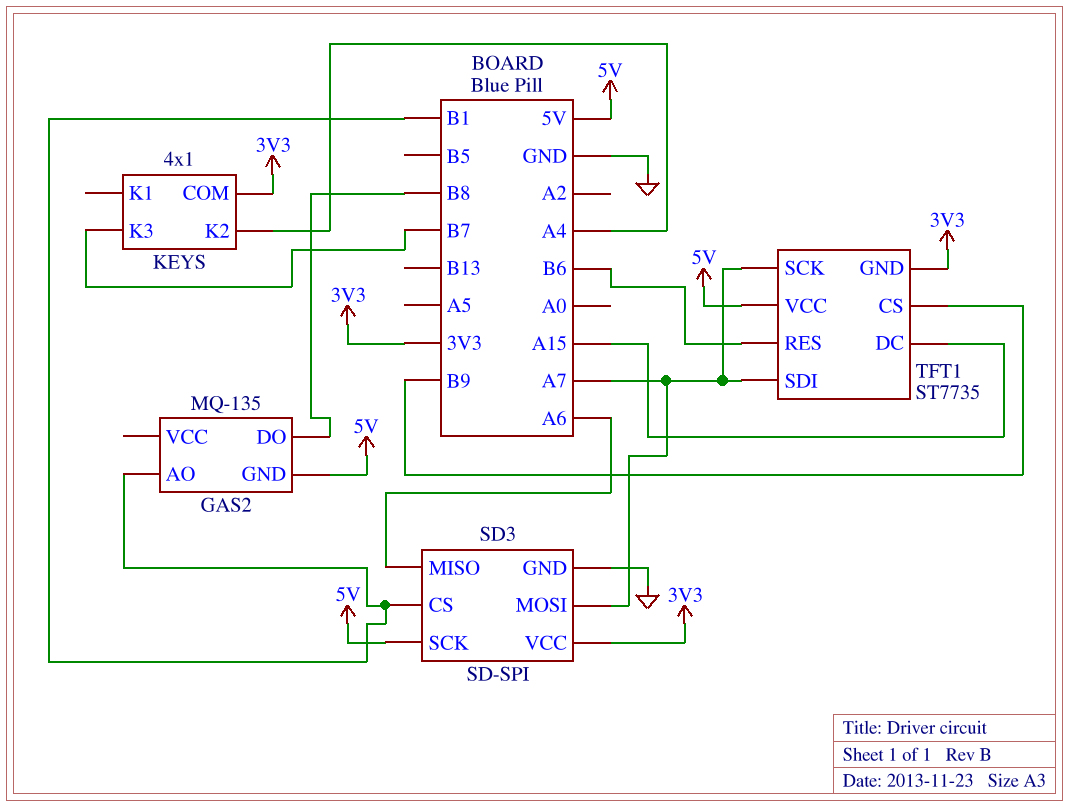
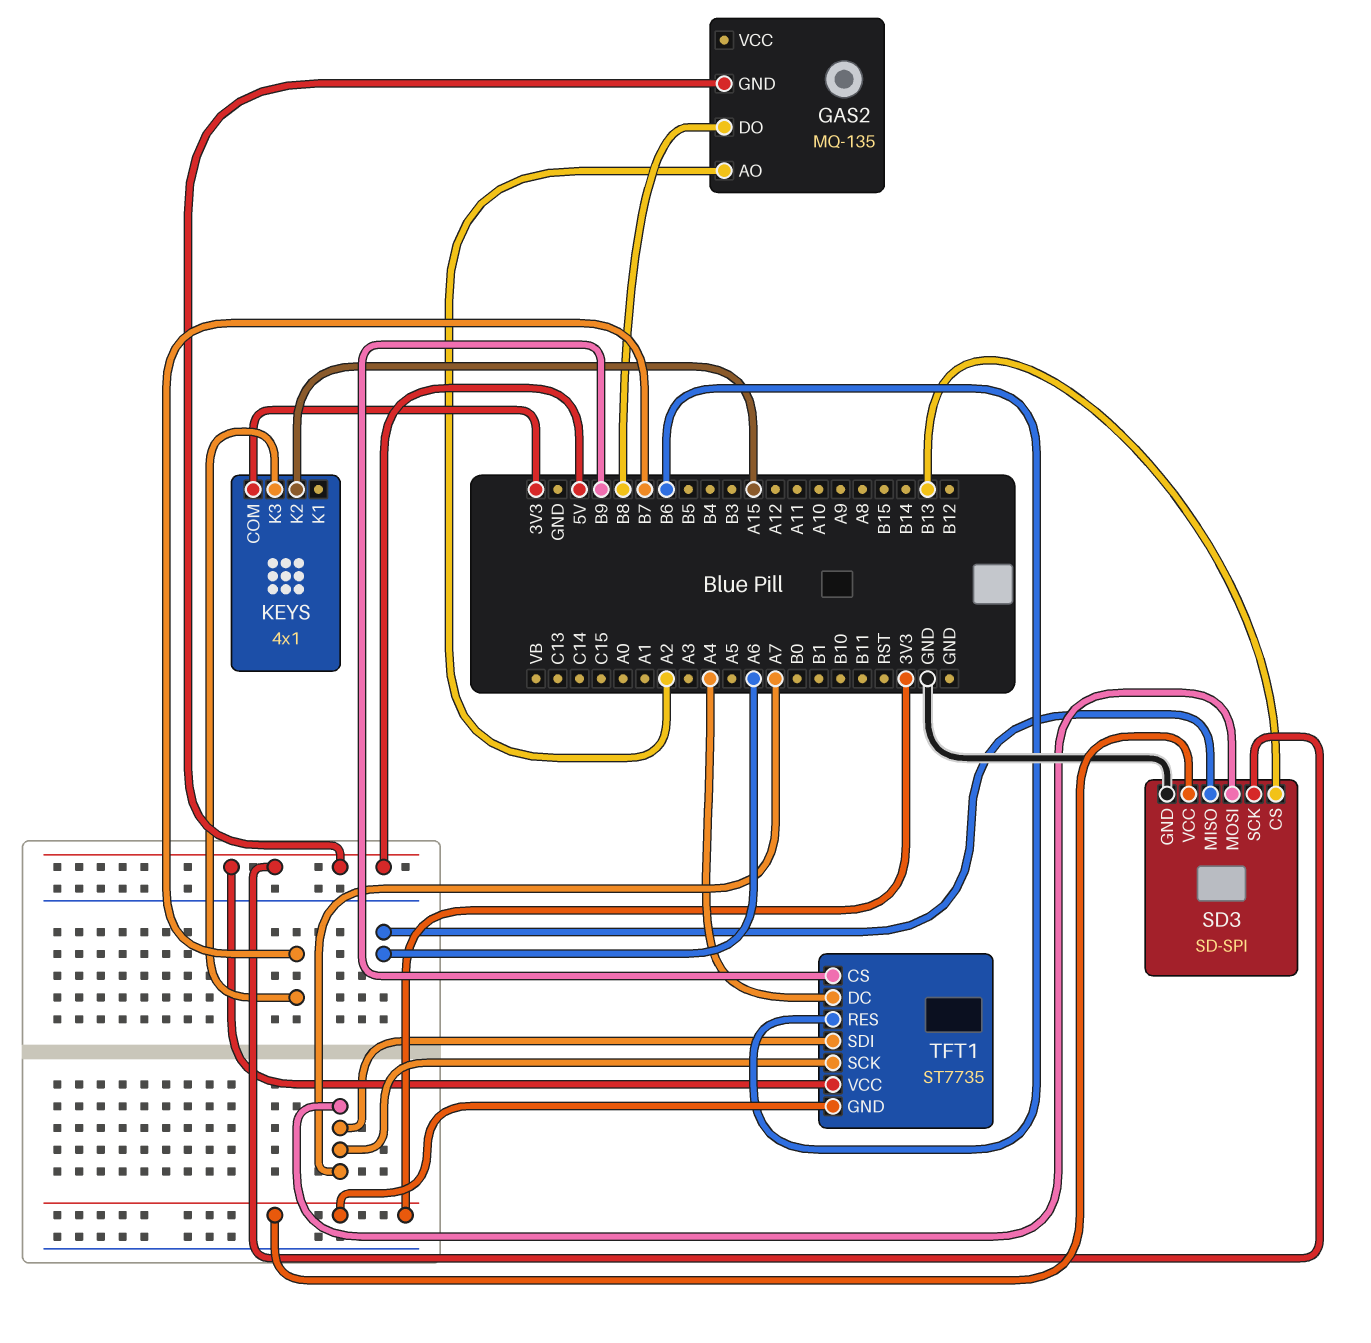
GAS2 pin AO: B1 -> A2
KEYS pin K2: A4 -> A15
SD3 pin CS: B1 -> B13
TFT1 pin DC: A15 -> A4

